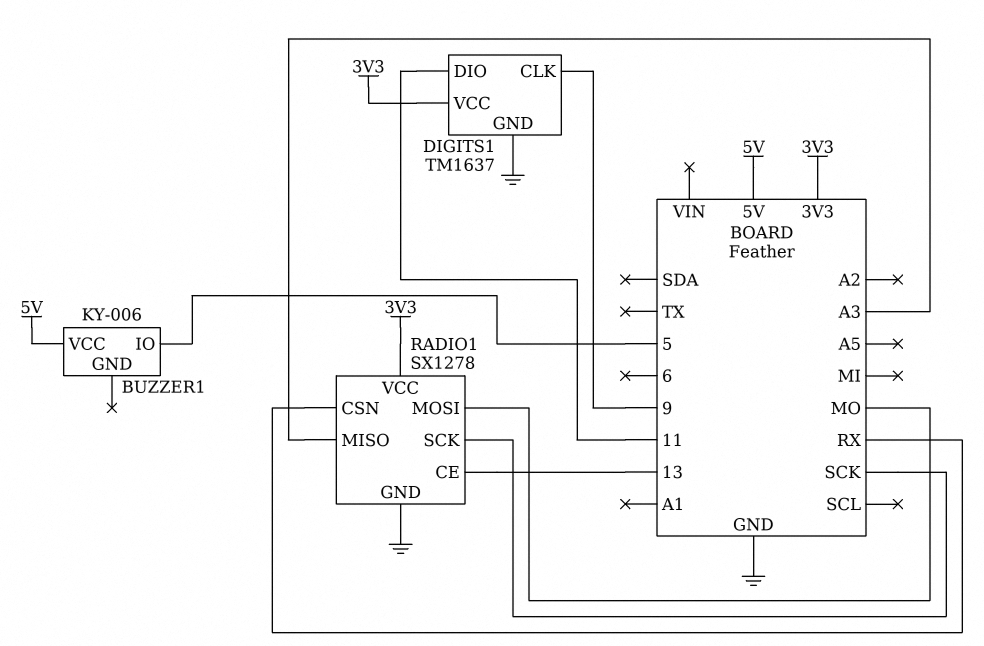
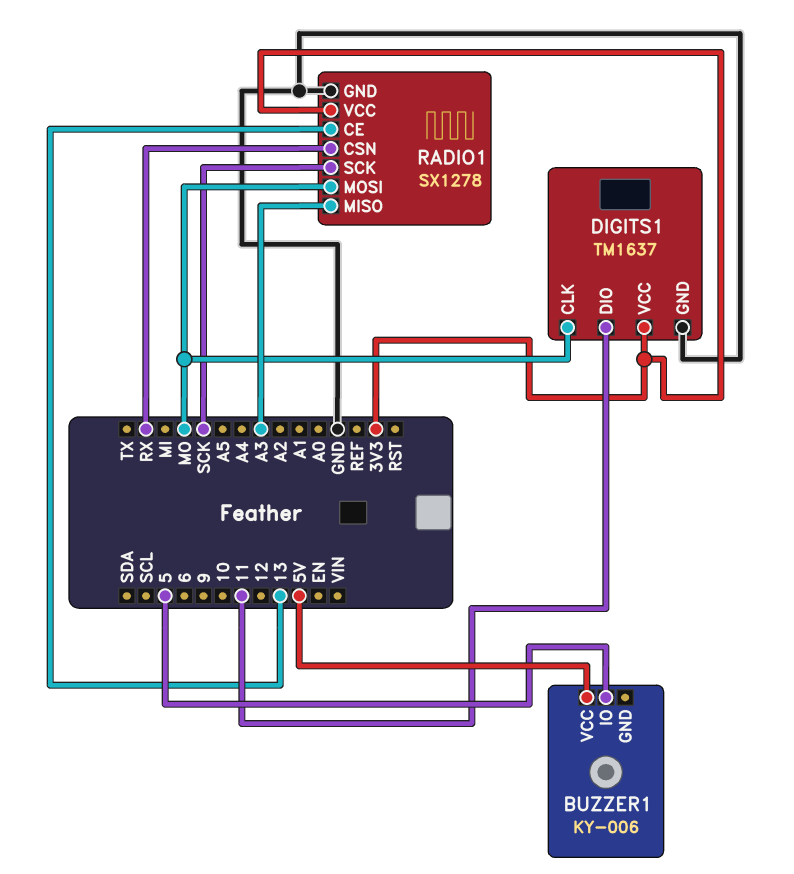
DIGITS1 pin CLK: 9 -> MO

